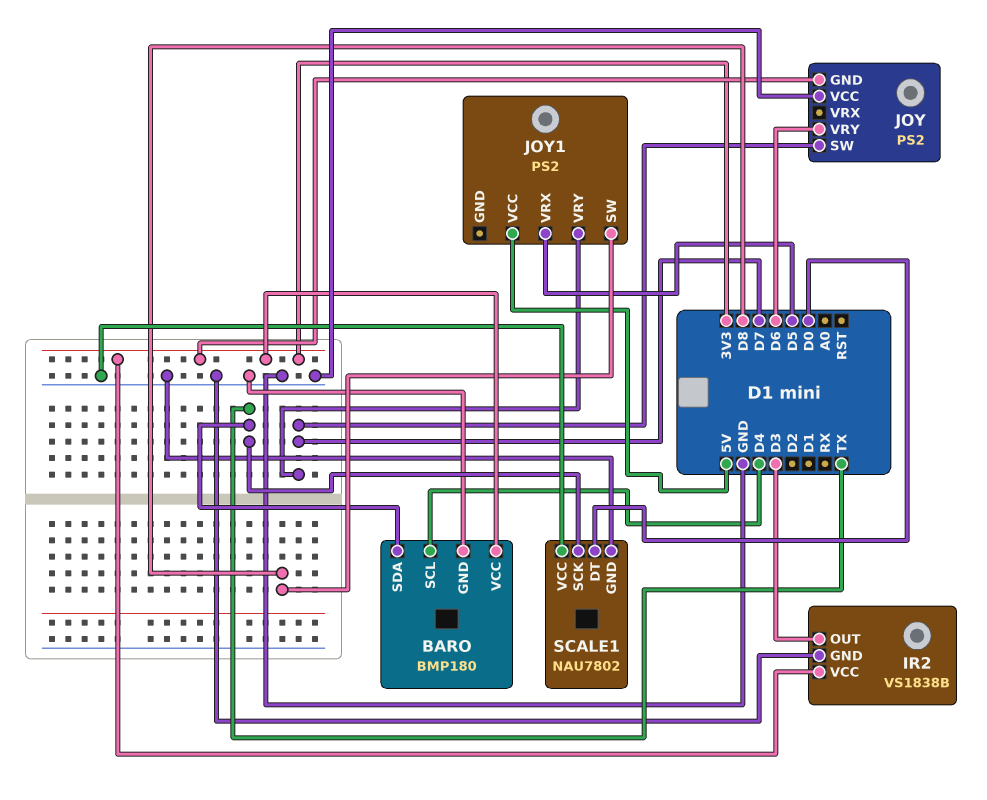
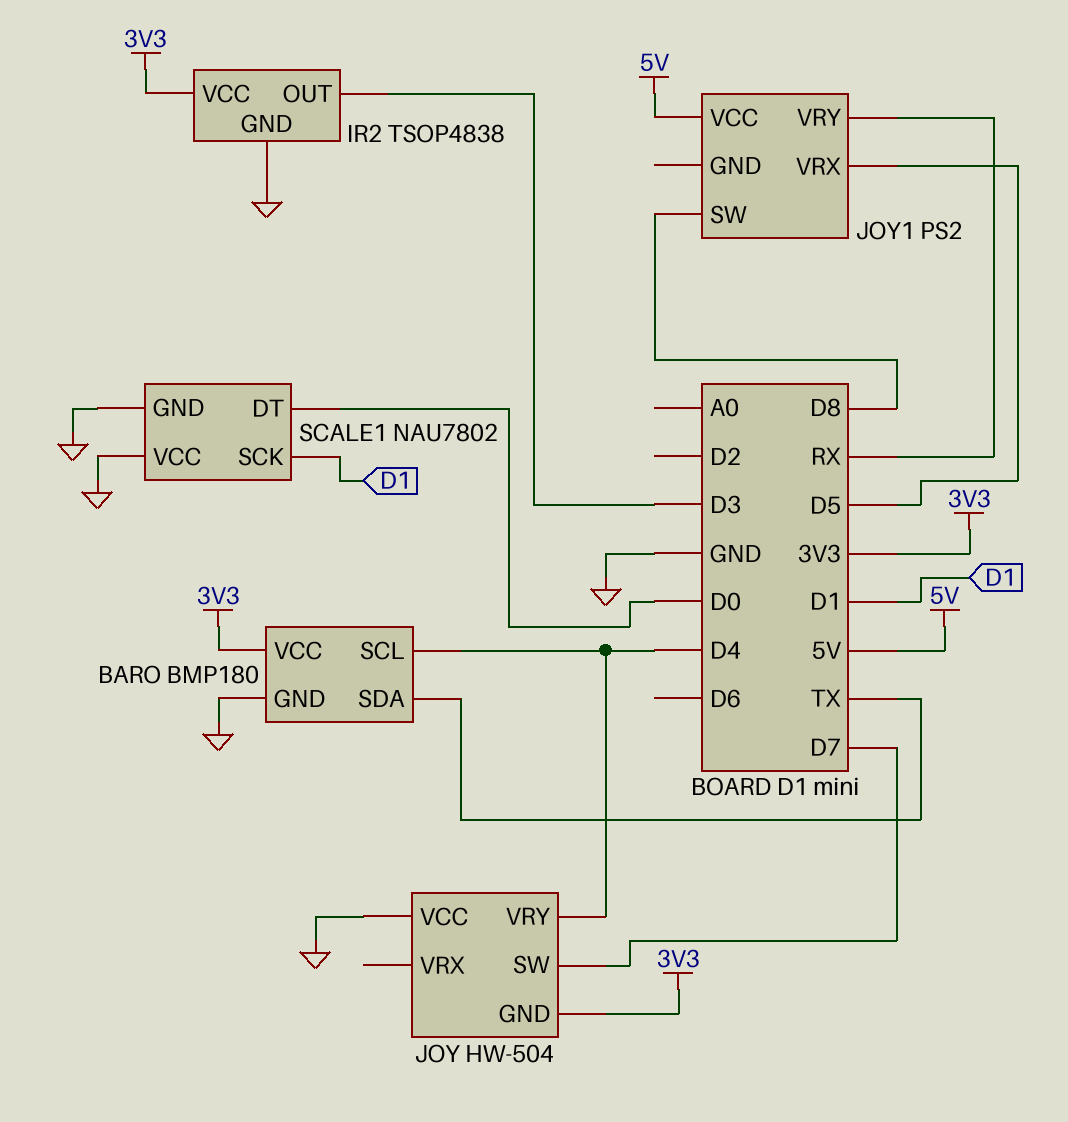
IR2: VS1838B -> TSOP4838
JOY: PS2 -> HW-504
JOY pin VRY: D6 -> D4
JOY1 pin VRY: D7 -> RX
SCALE1 pin SCK: TX -> D1

